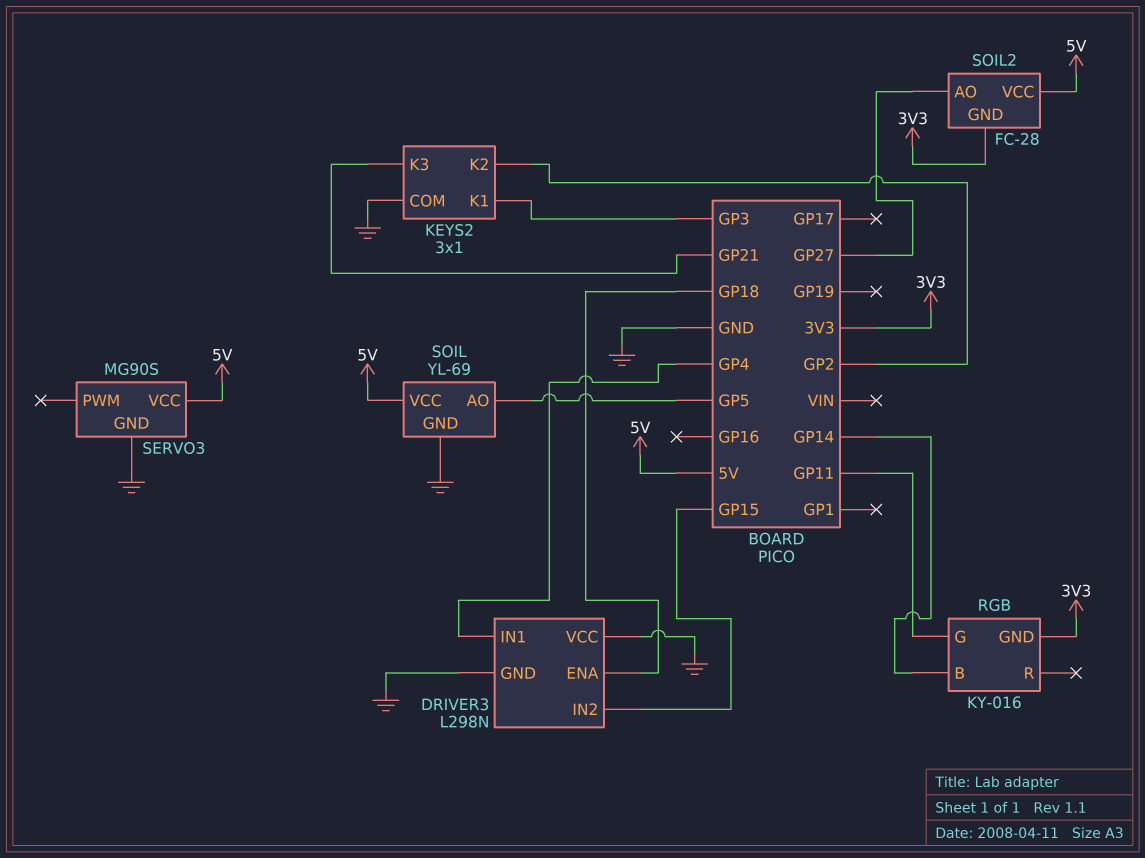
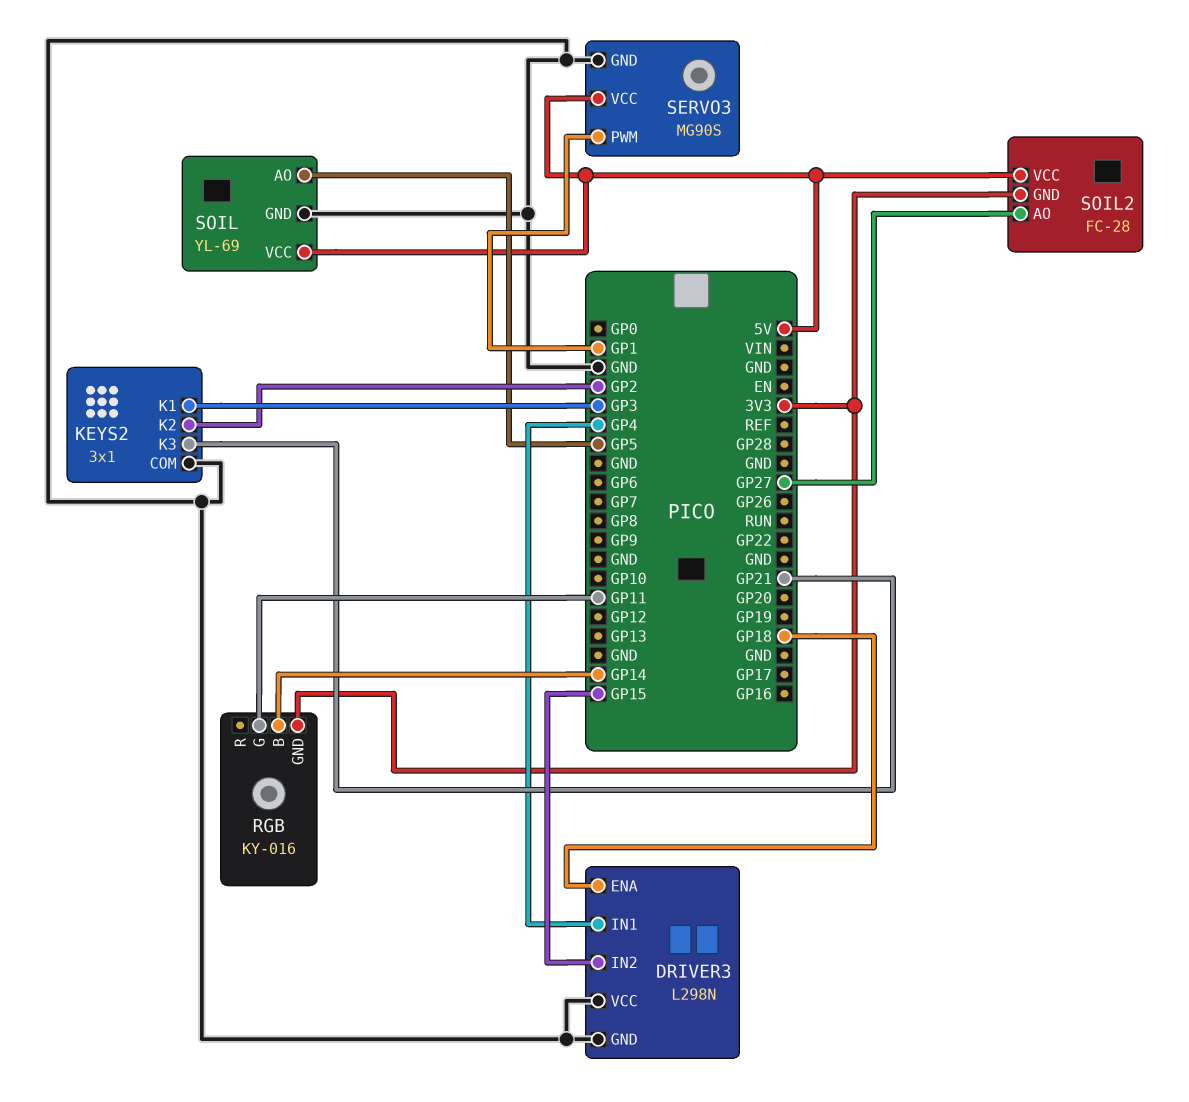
SERVO3 pin PWM: none -> GP1

